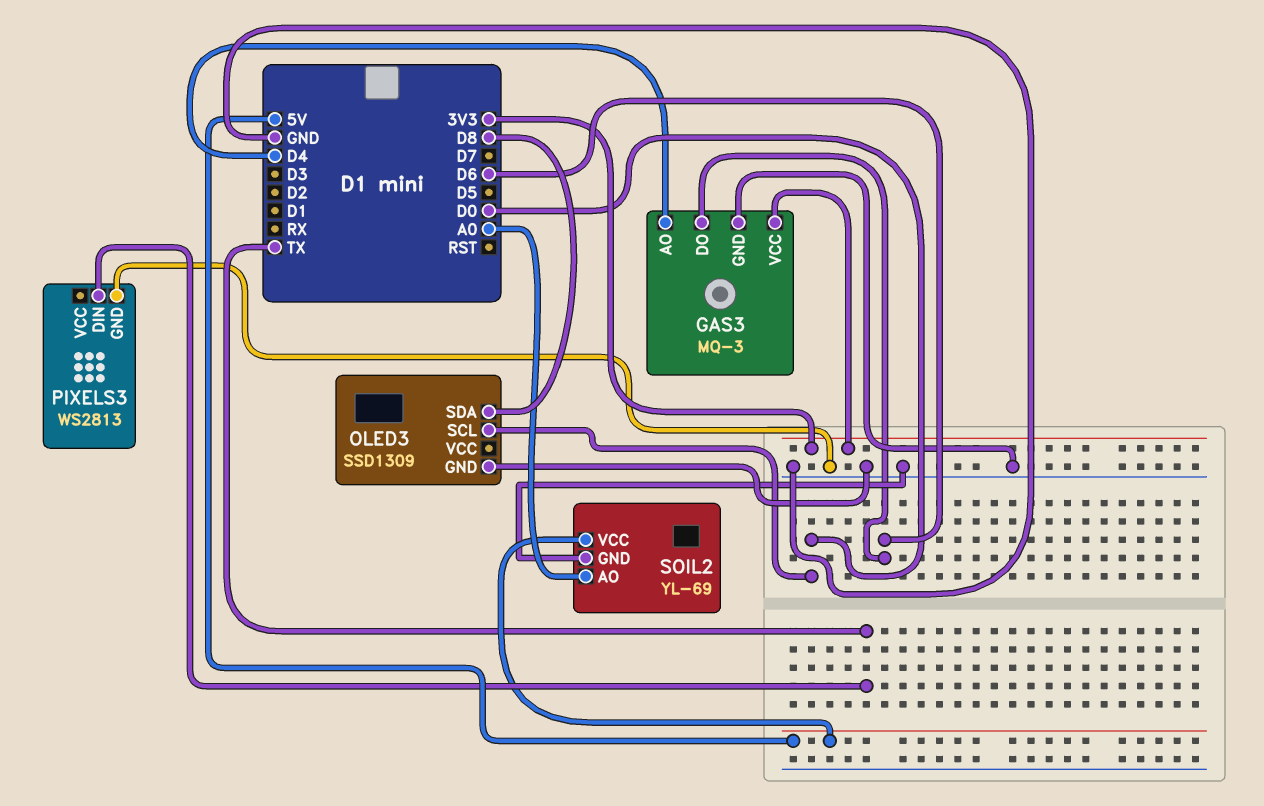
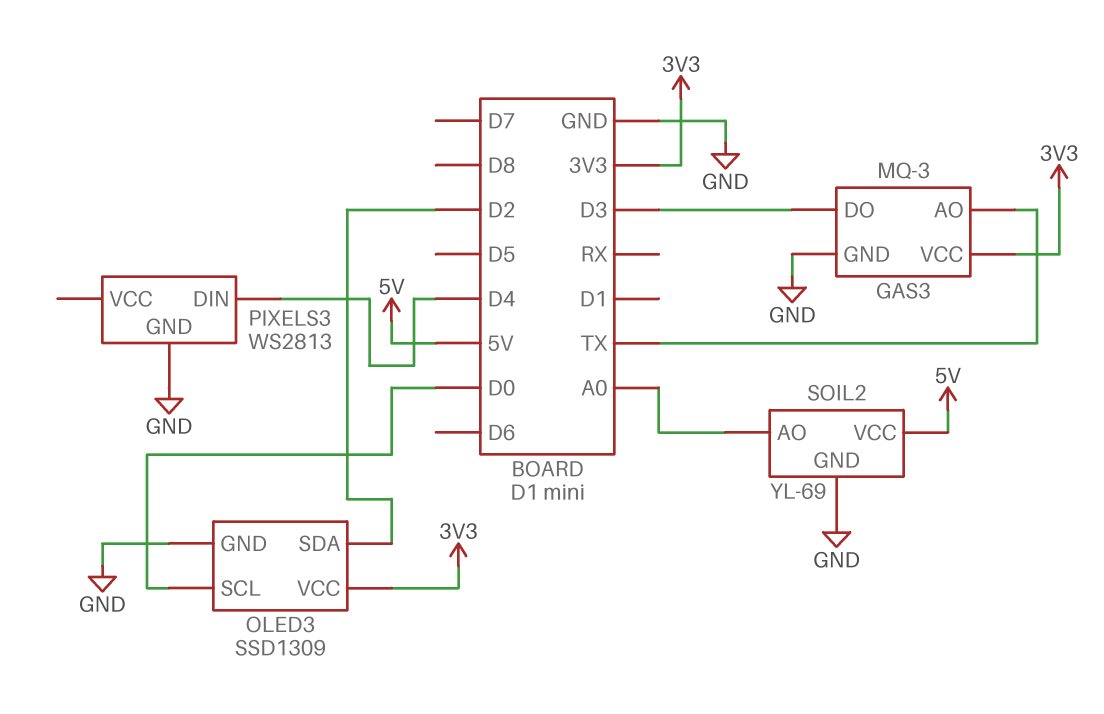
GAS3 pin AO: D4 -> TX
GAS3 pin DO: D6 -> D3
OLED3 pin SDA: D8 -> D2
OLED3 pin VCC: none -> 3V3
PIXELS3 pin DIN: TX -> D4

